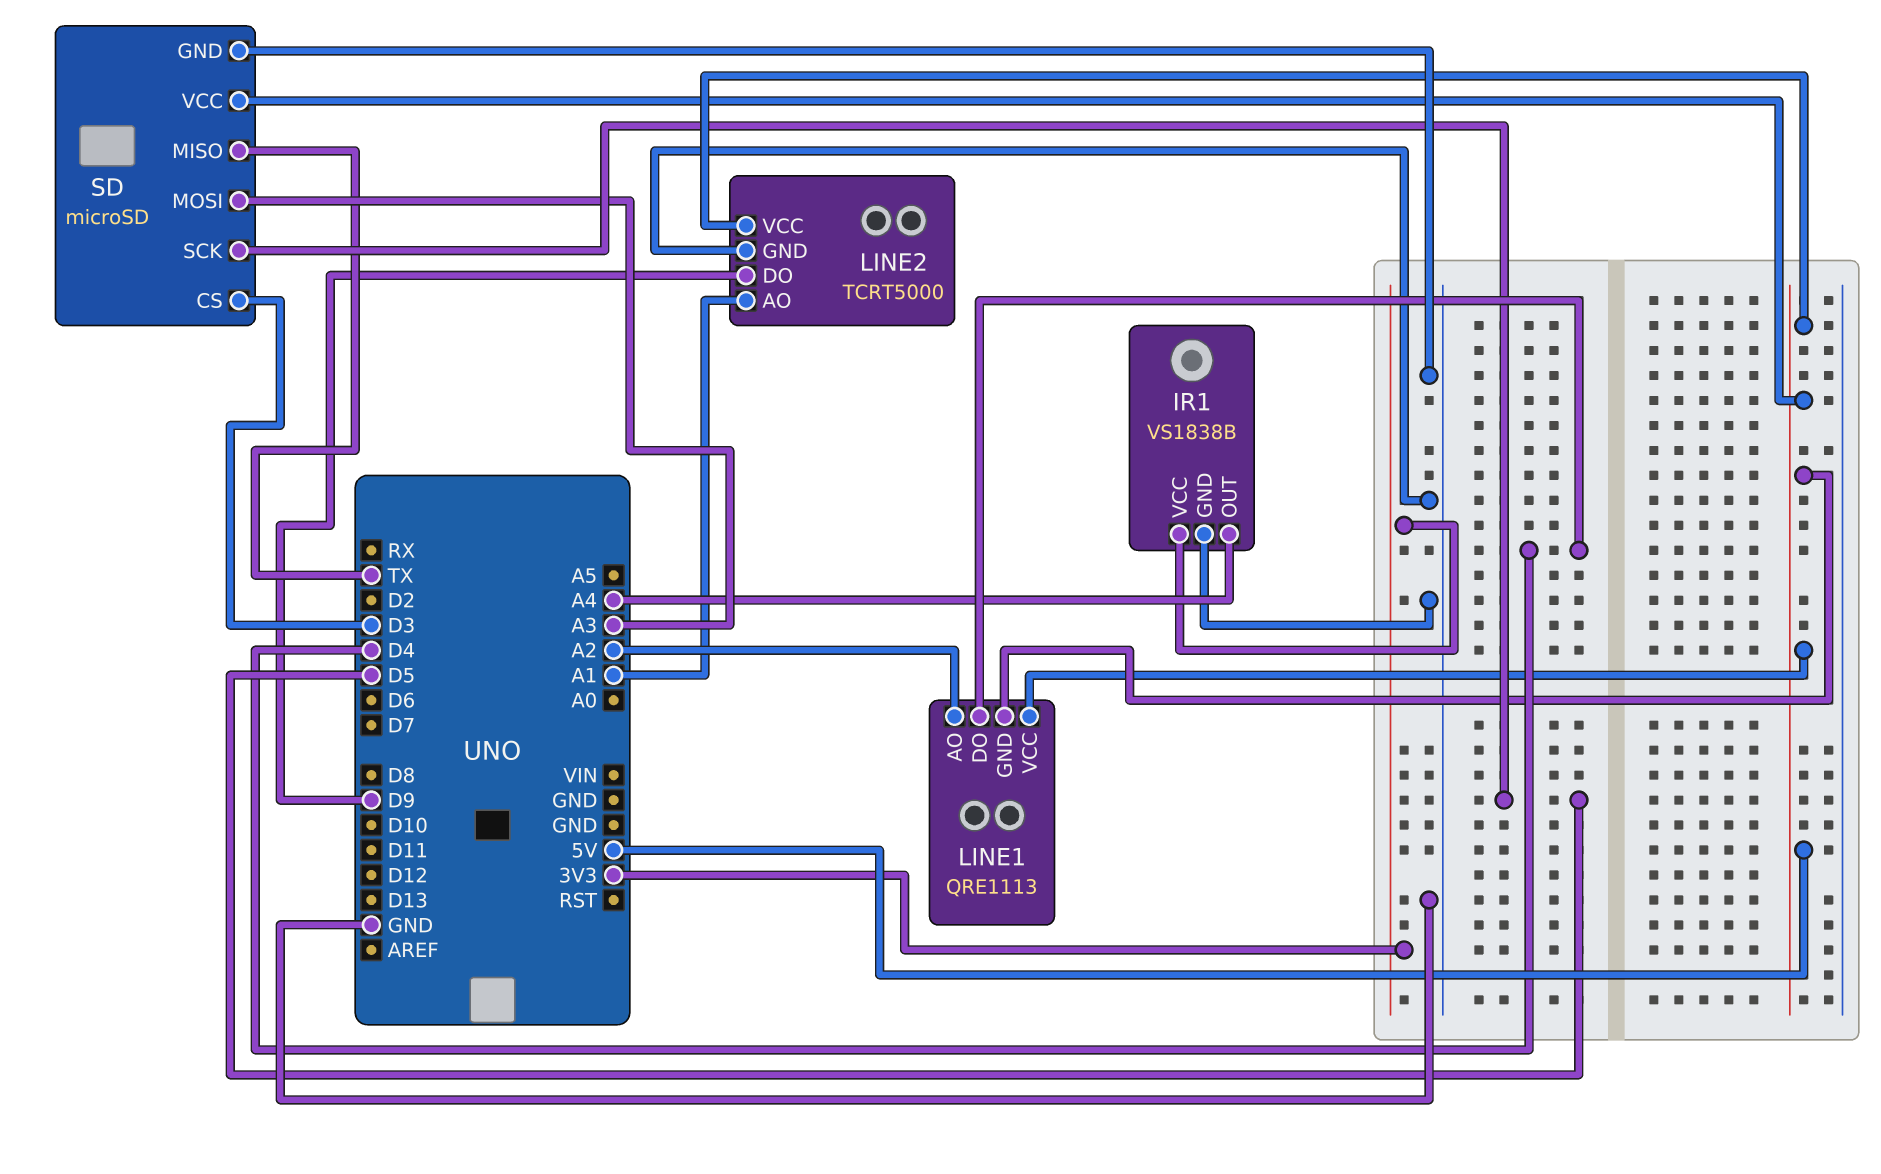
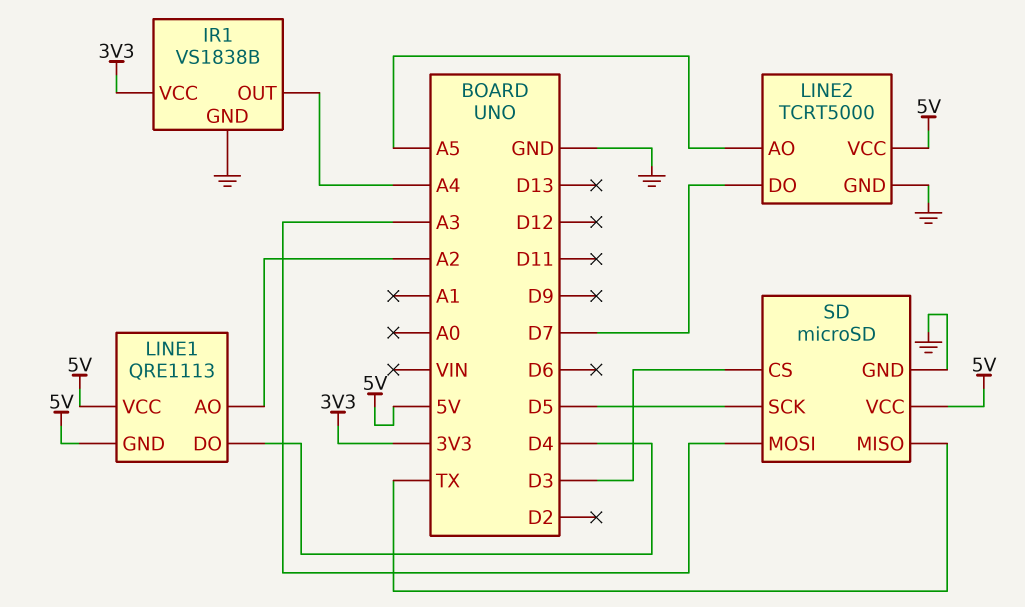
LINE2 pin AO: A1 -> A5
LINE2 pin DO: D9 -> D7

